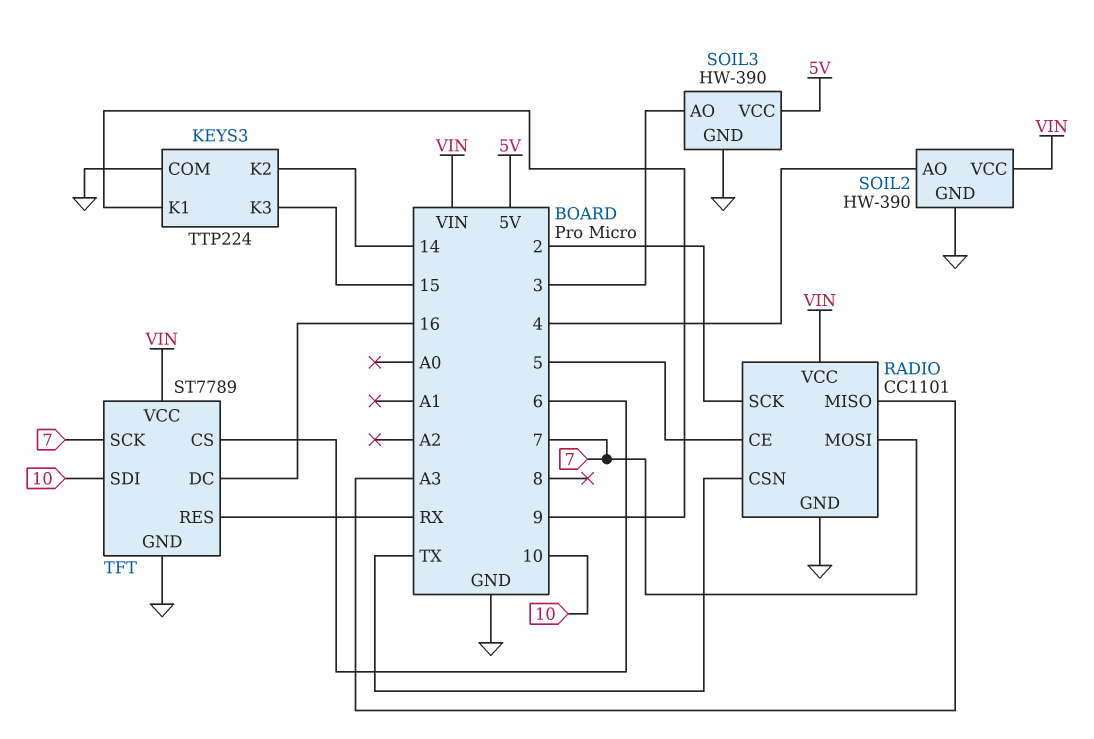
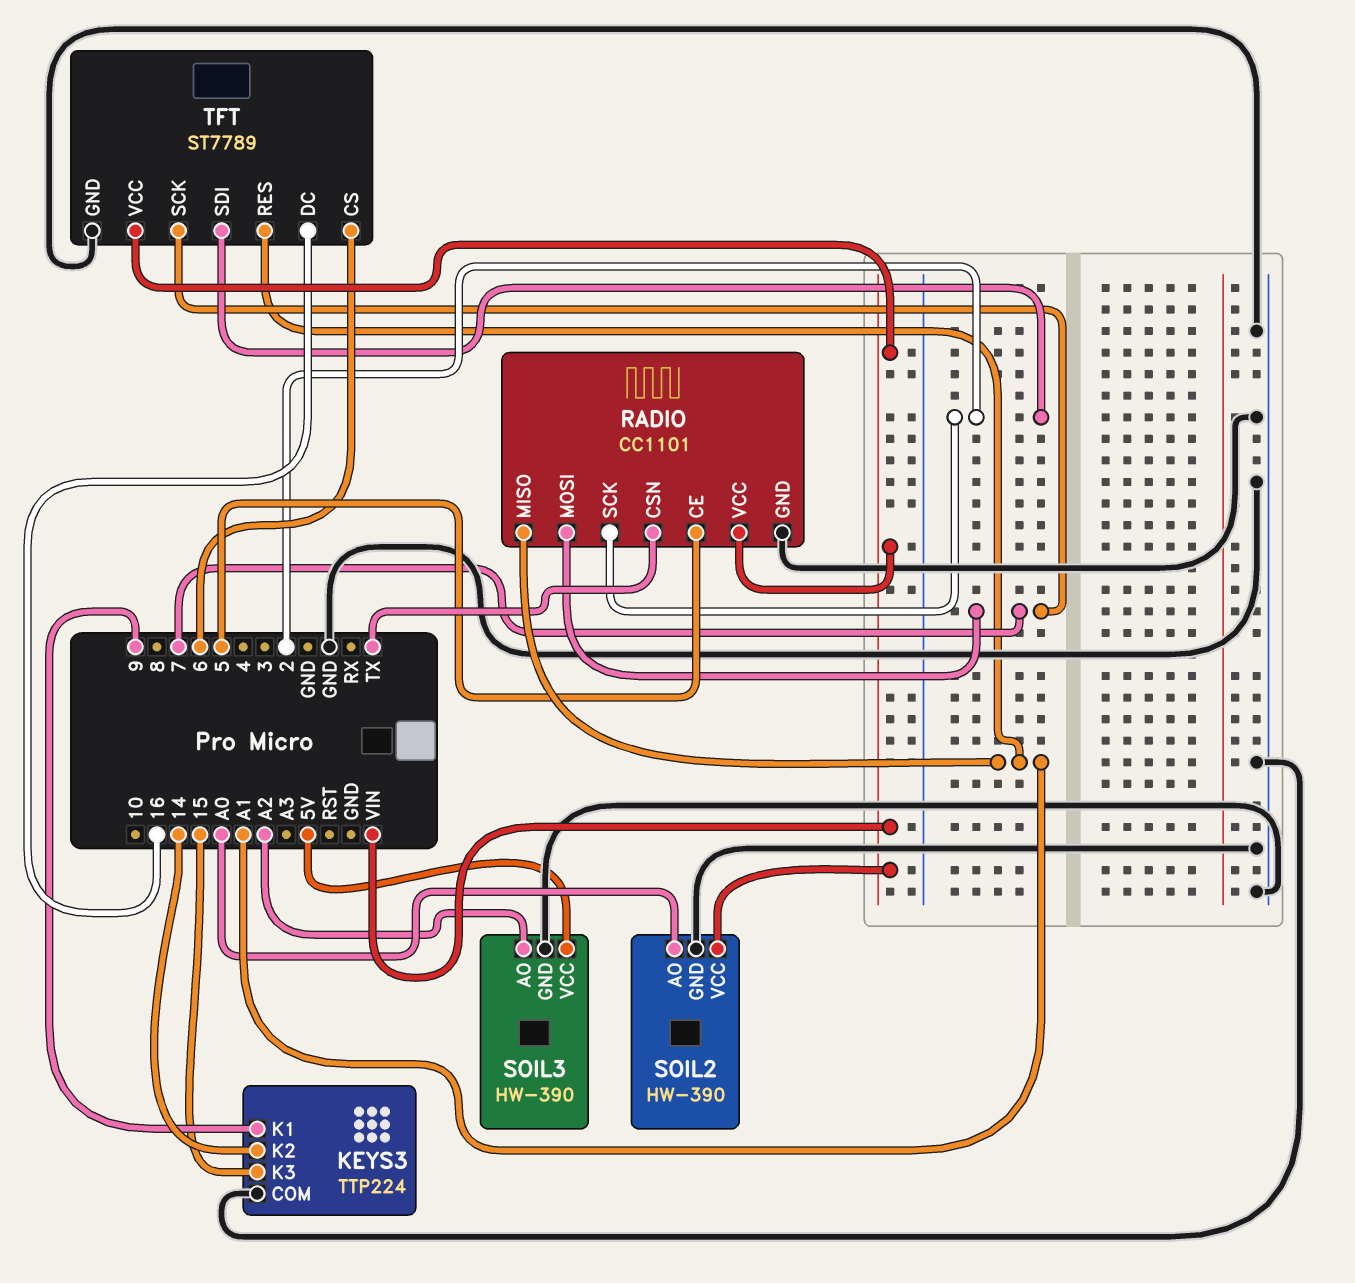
RADIO pin MISO: A3 -> A1
SOIL2 pin AO: 4 -> A0
SOIL3 pin AO: 3 -> A2
TFT pin RES: RX -> A1
TFT pin SDI: 10 -> 2

